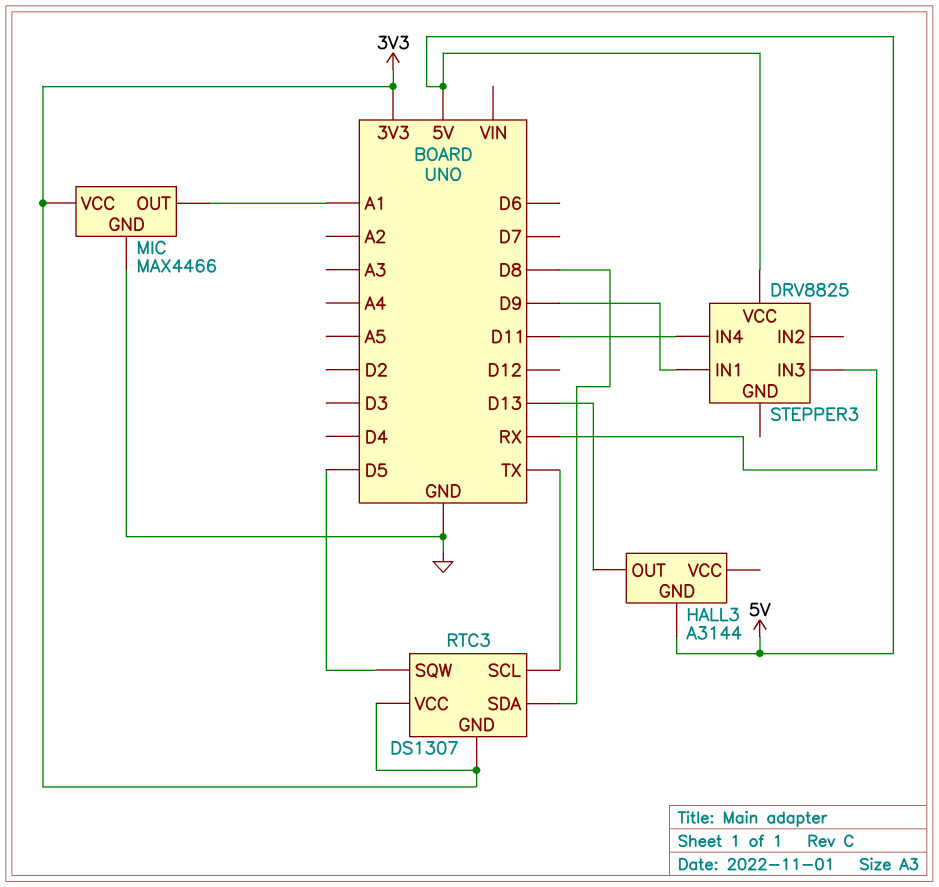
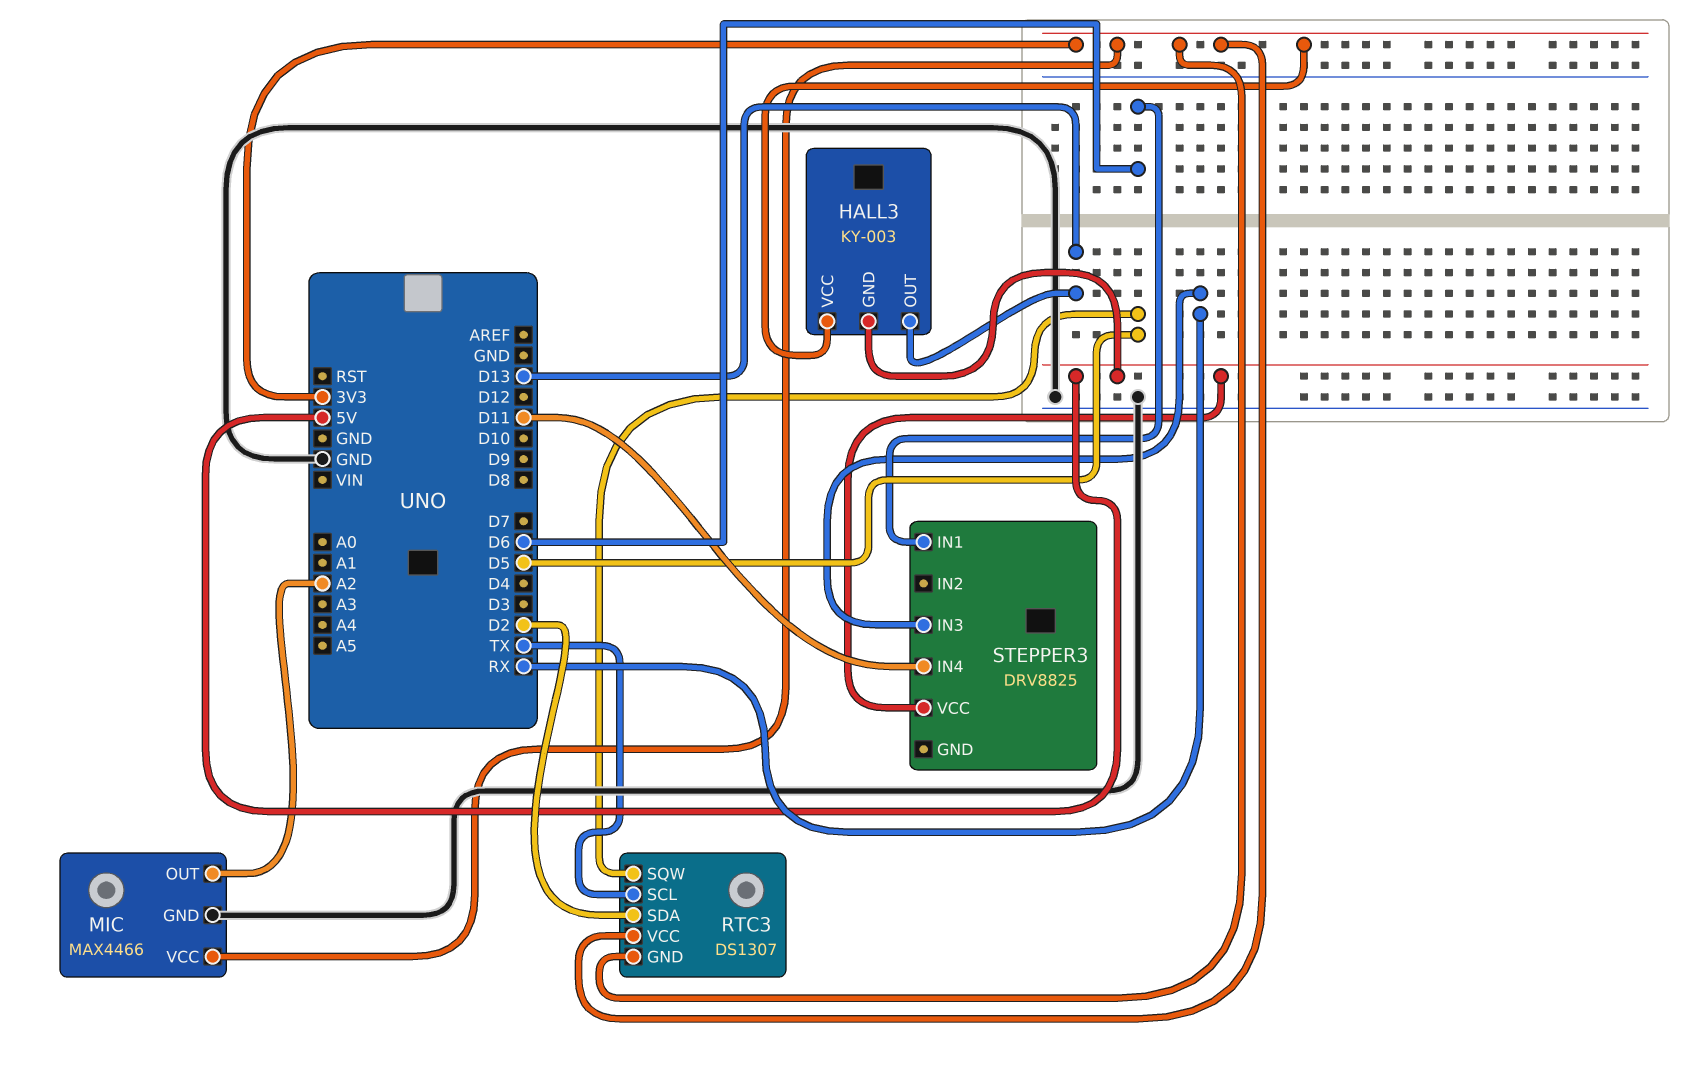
HALL3: A3144 -> KY-003
HALL3 pin VCC: none -> 3V3
MIC pin OUT: A1 -> A2
RTC3 pin SDA: D8 -> D2
STEPPER3 pin IN1: D9 -> D6

